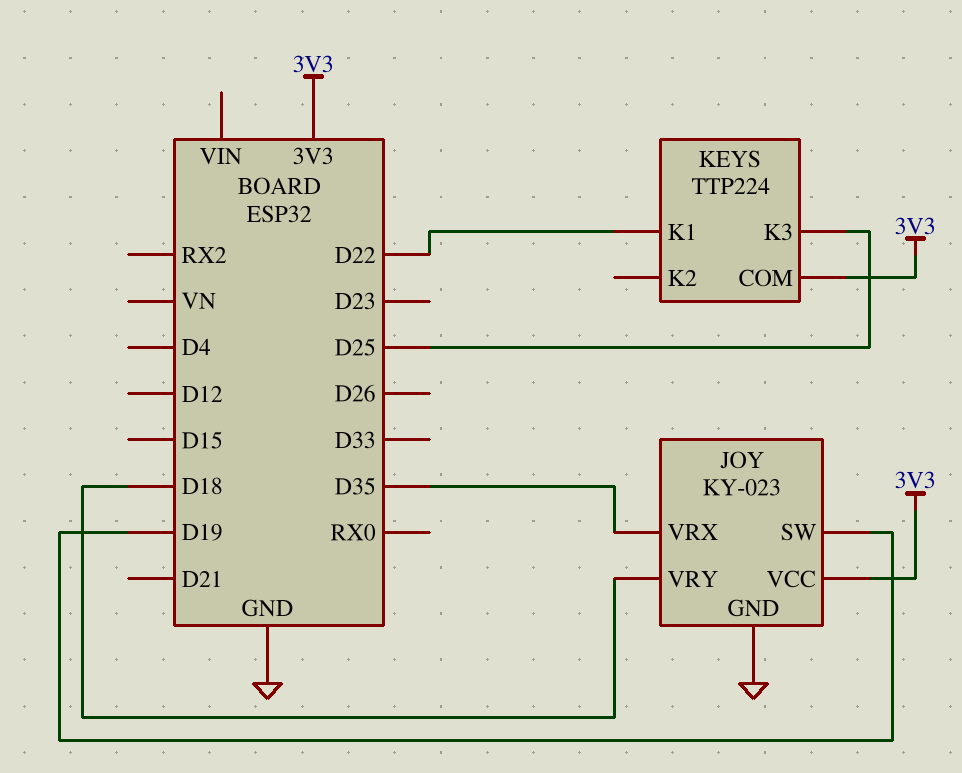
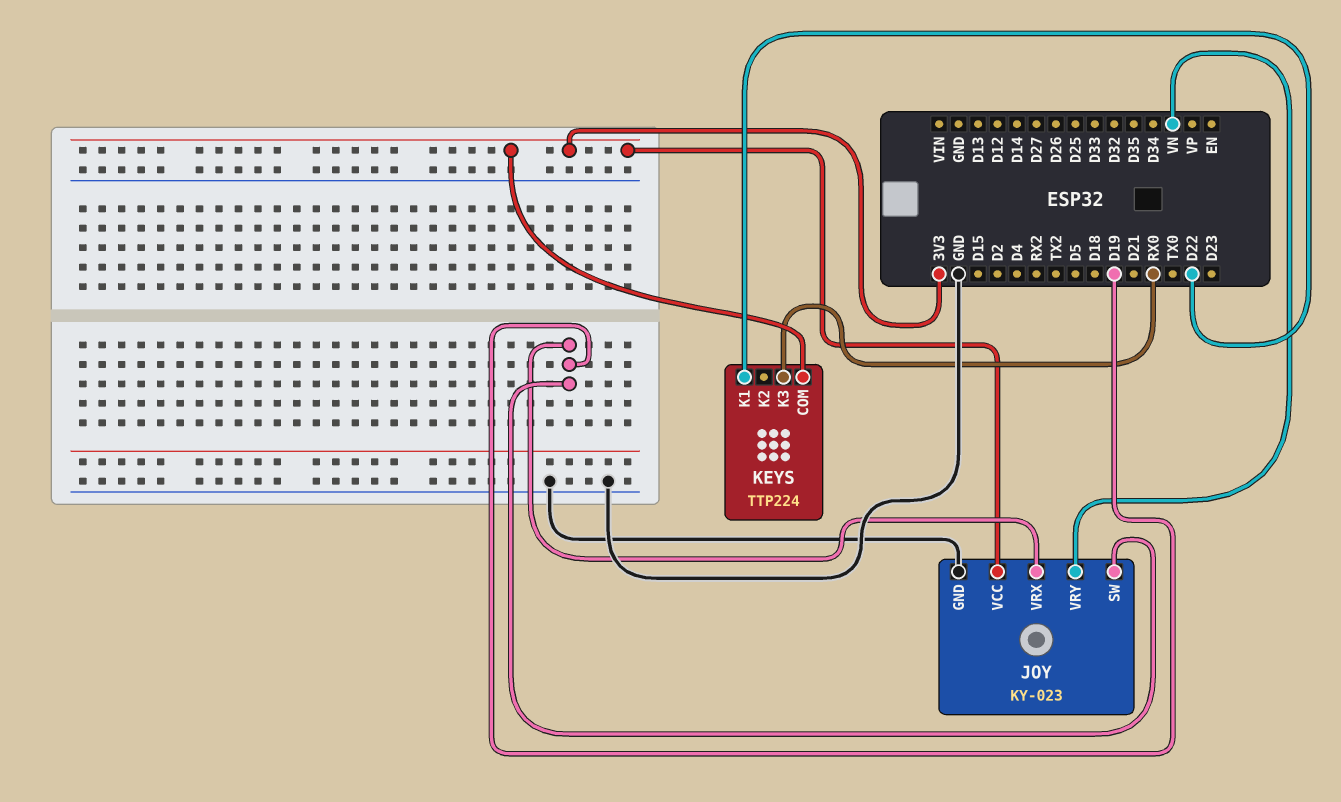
JOY pin VRX: D35 -> D19
JOY pin VRY: D18 -> VN
KEYS pin K3: D25 -> RX0

